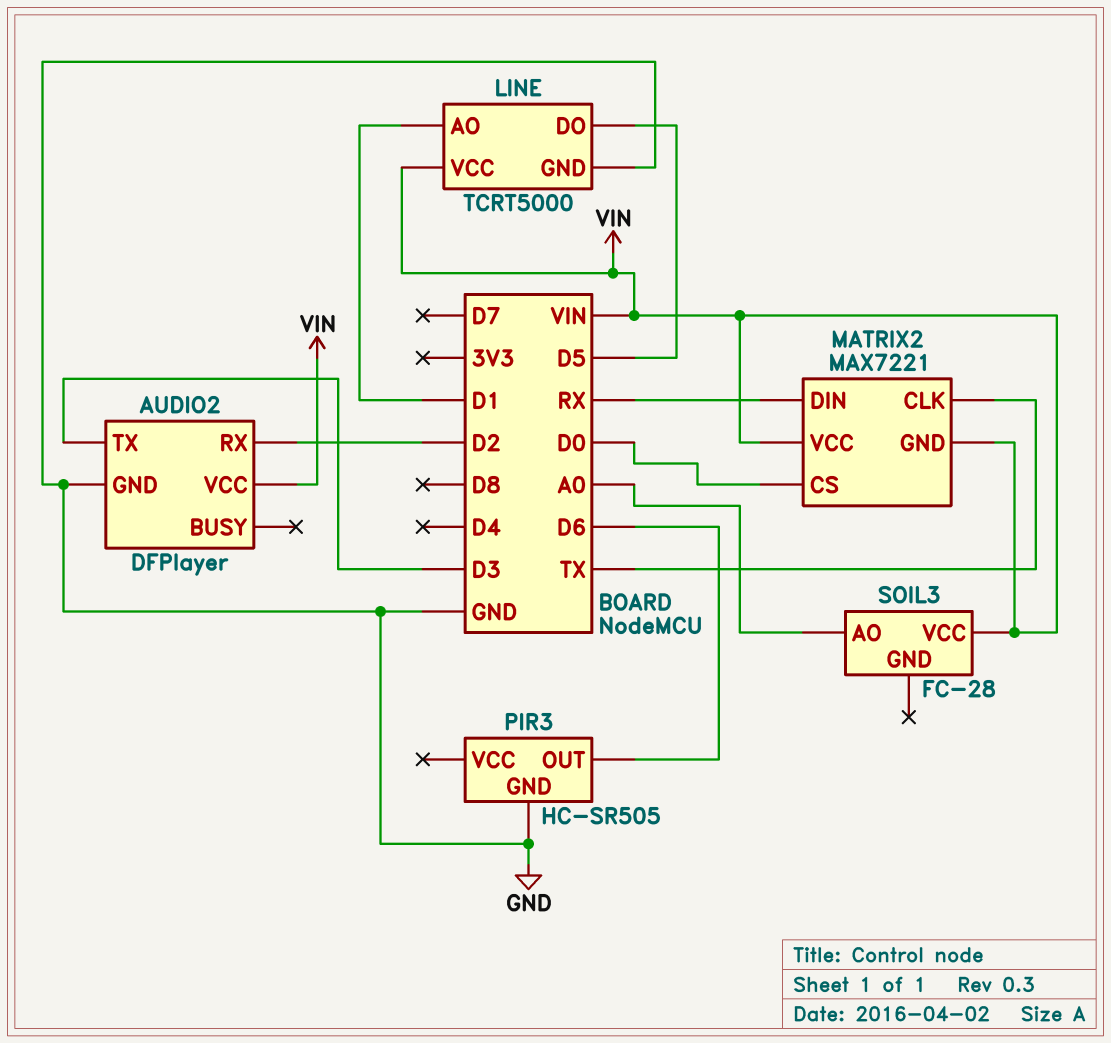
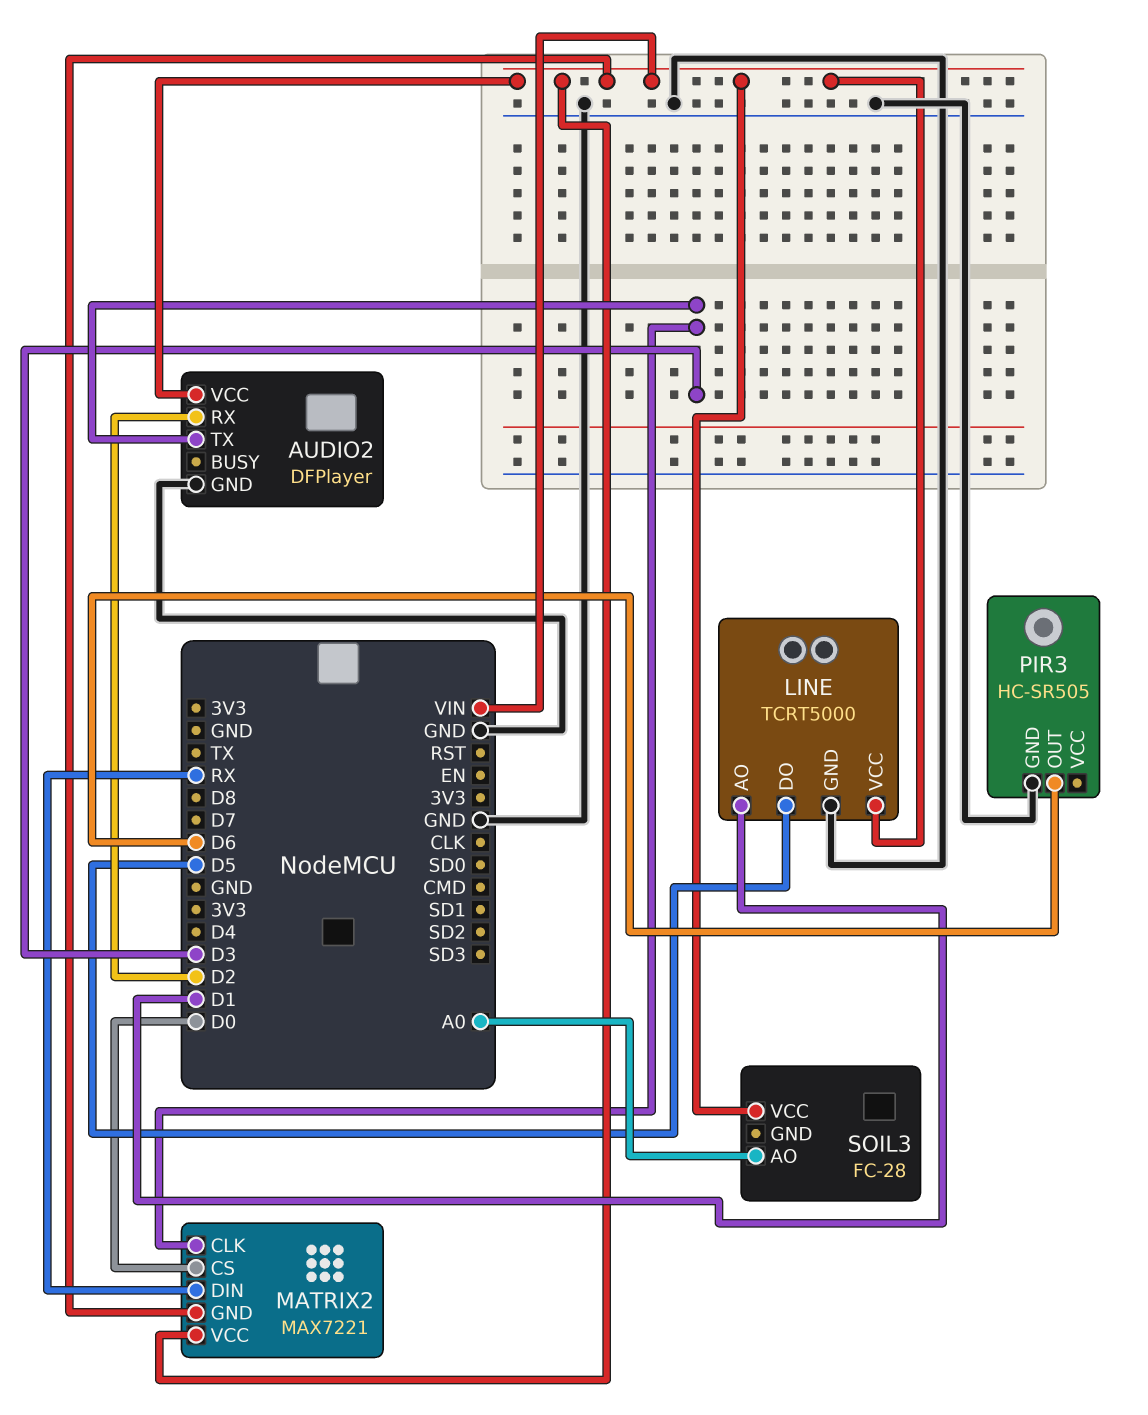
MATRIX2 pin CLK: TX -> D3

